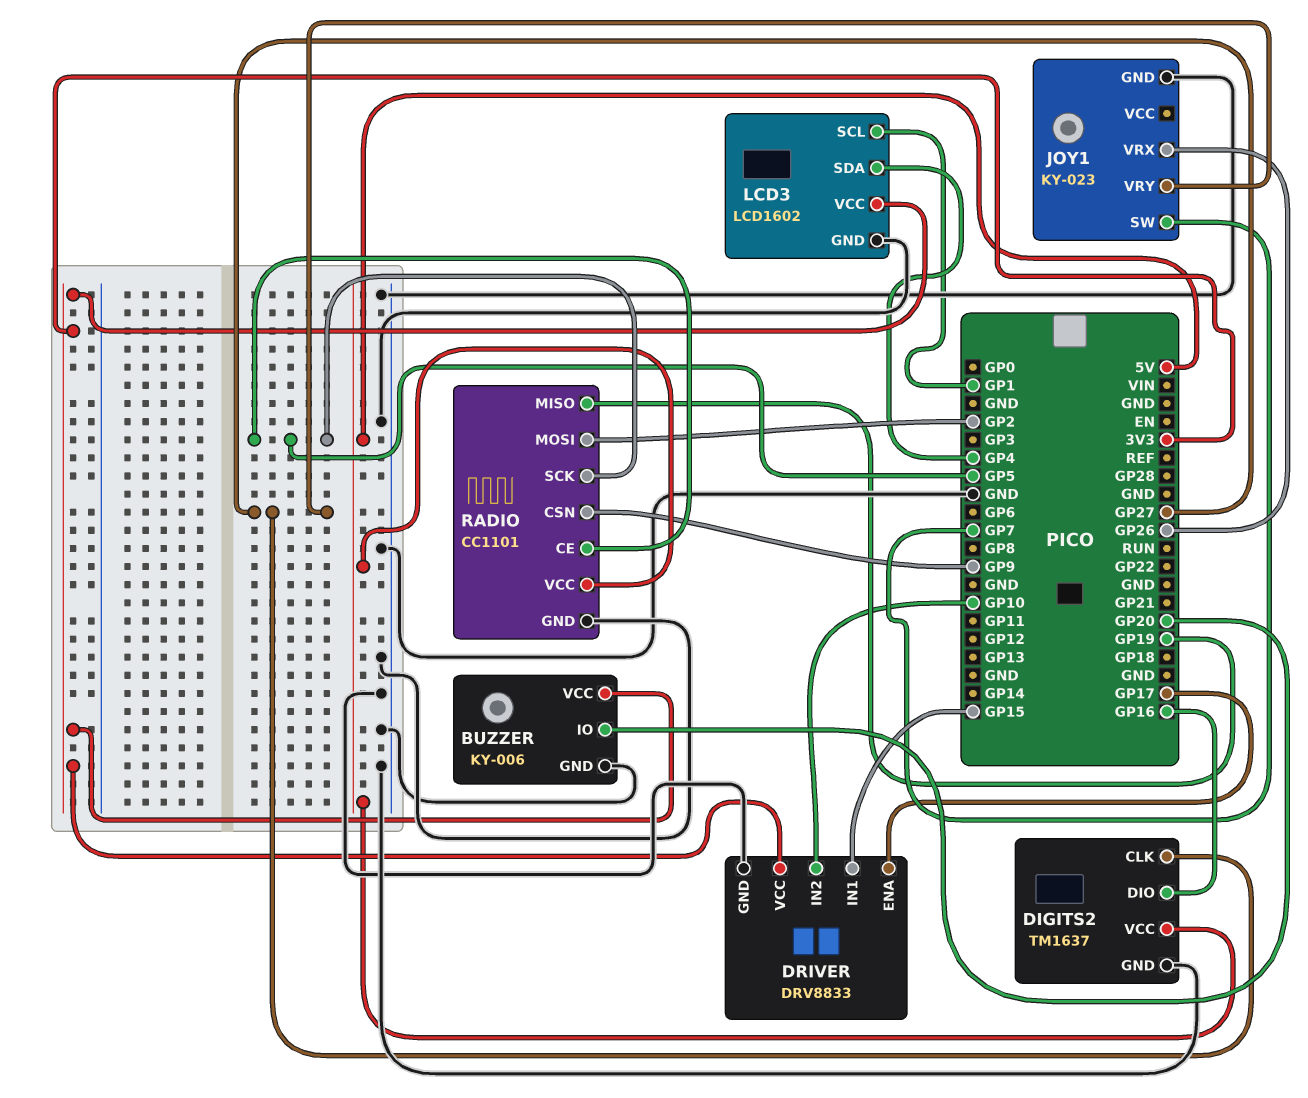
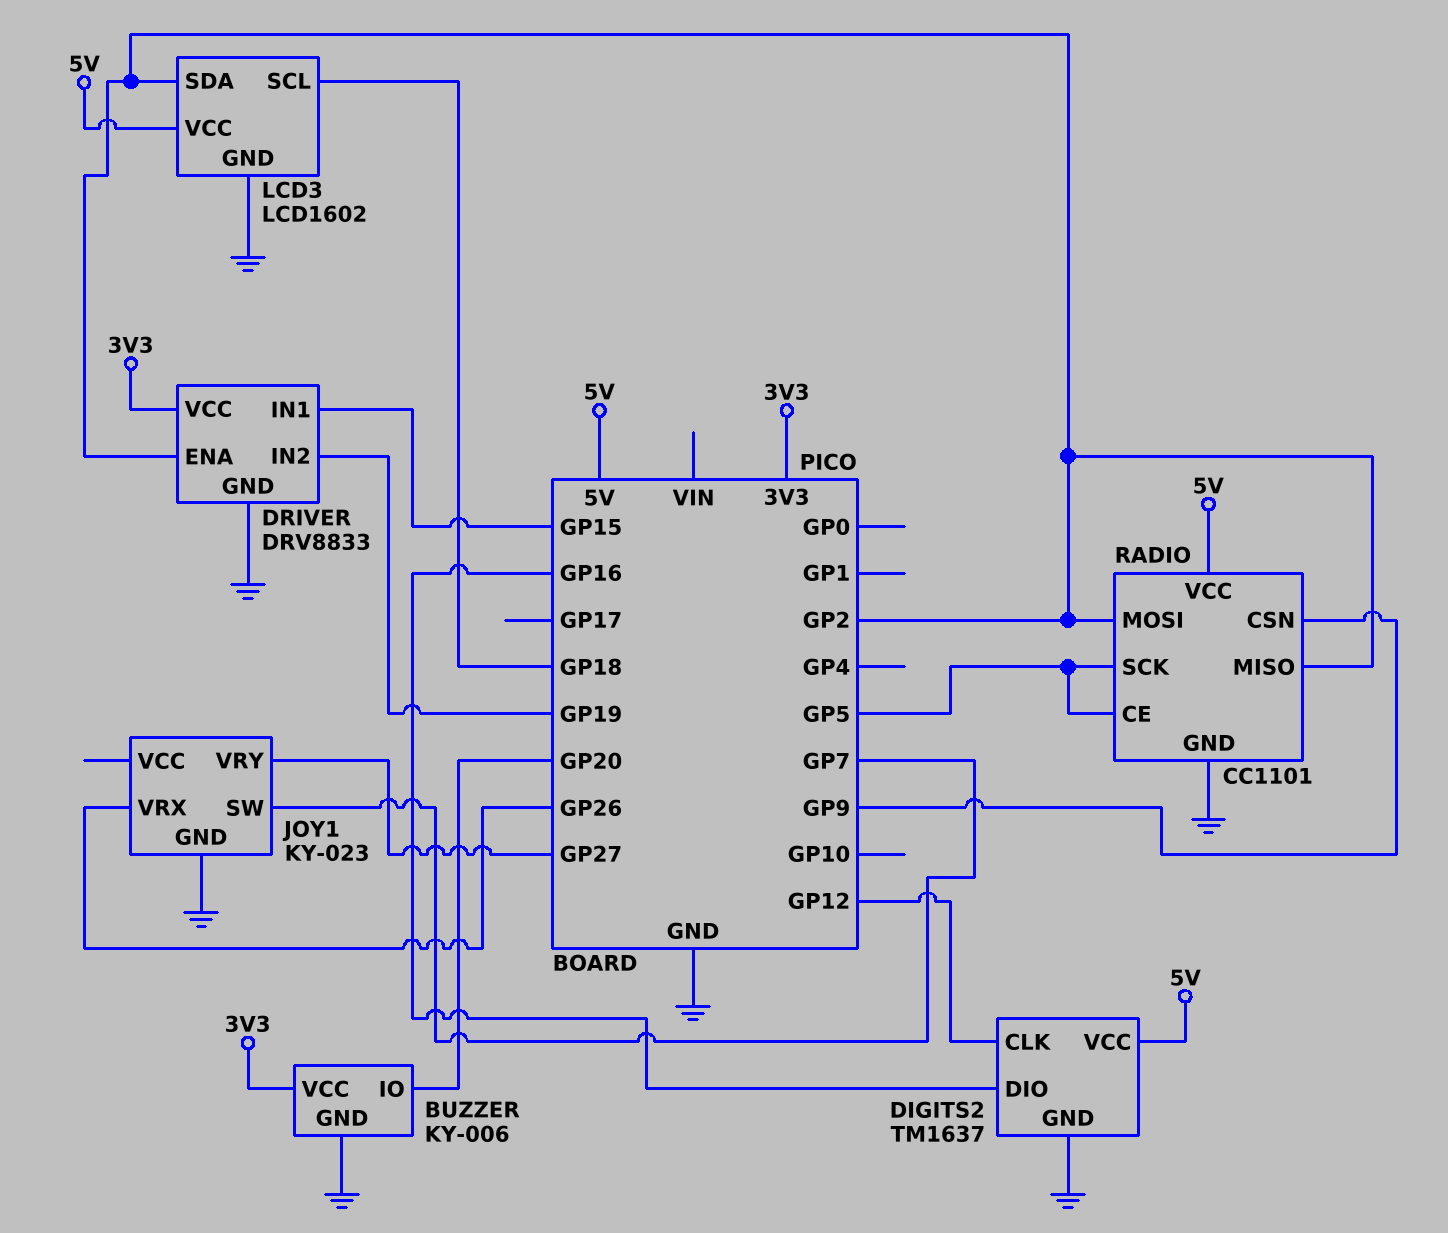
DIGITS2 pin CLK: GP27 -> GP12
DRIVER pin ENA: GP17 -> GP2
DRIVER pin IN2: GP10 -> GP19
LCD3 pin SCL: GP1 -> GP18
LCD3 pin SDA: GP4 -> GP2
LCD3 pin VCC: 3V3 -> 5V
RADIO pin MISO: GP19 -> GP2

